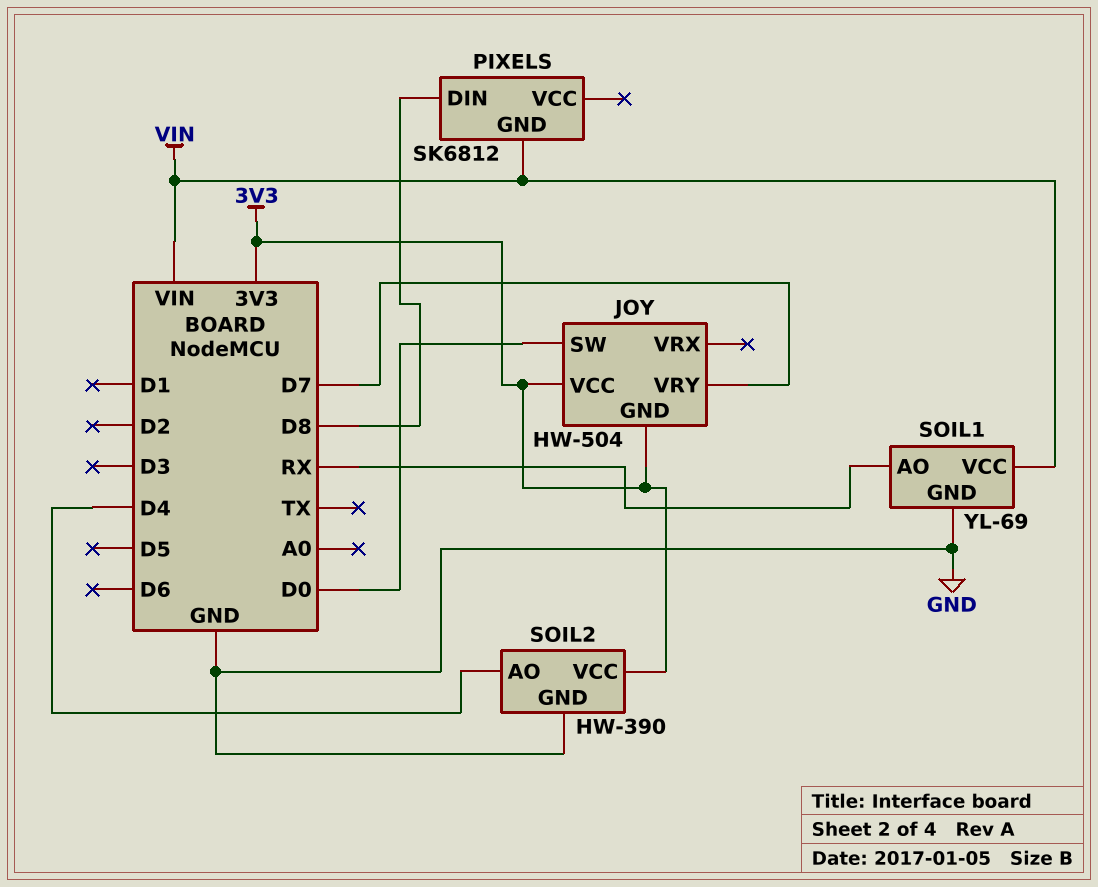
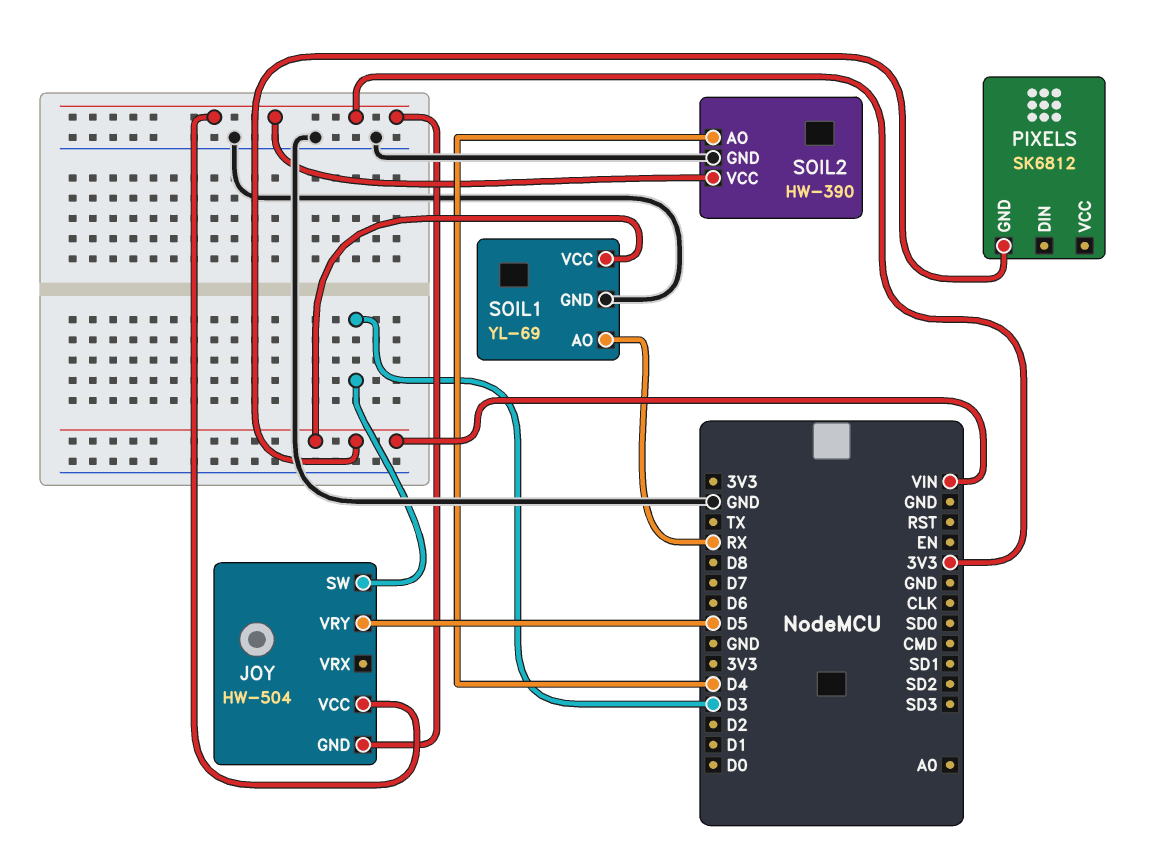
JOY pin SW: D0 -> D3
JOY pin VRY: D7 -> D5
PIXELS pin DIN: D8 -> none

